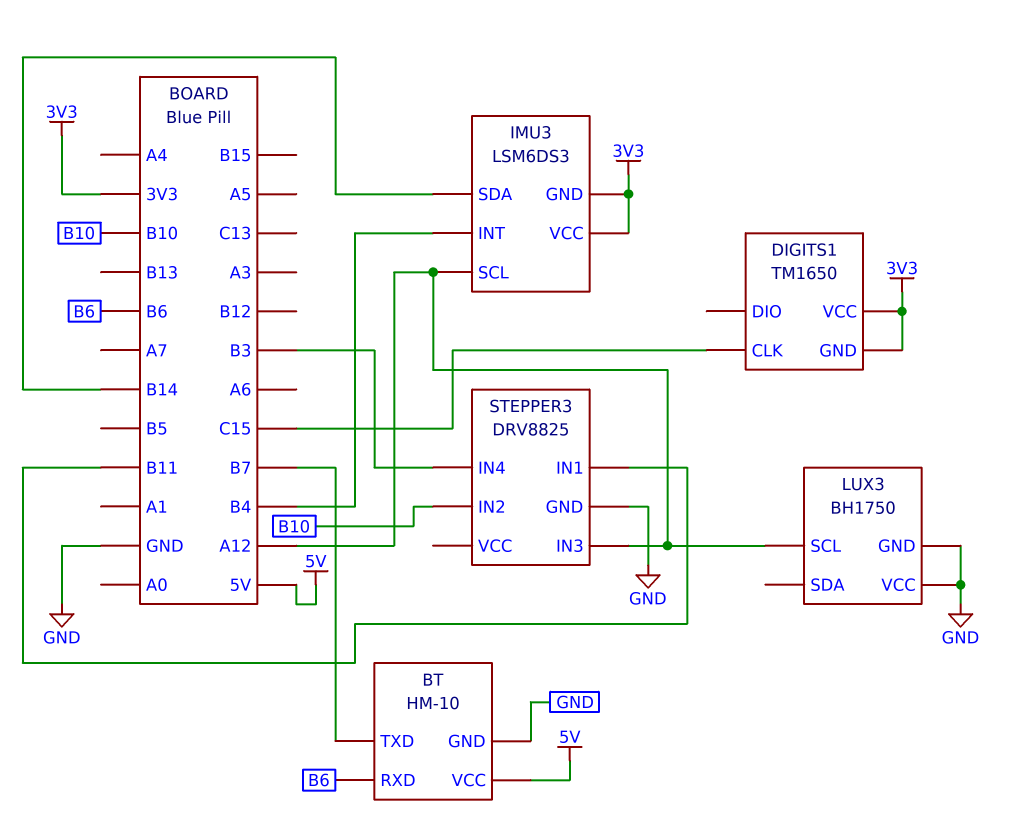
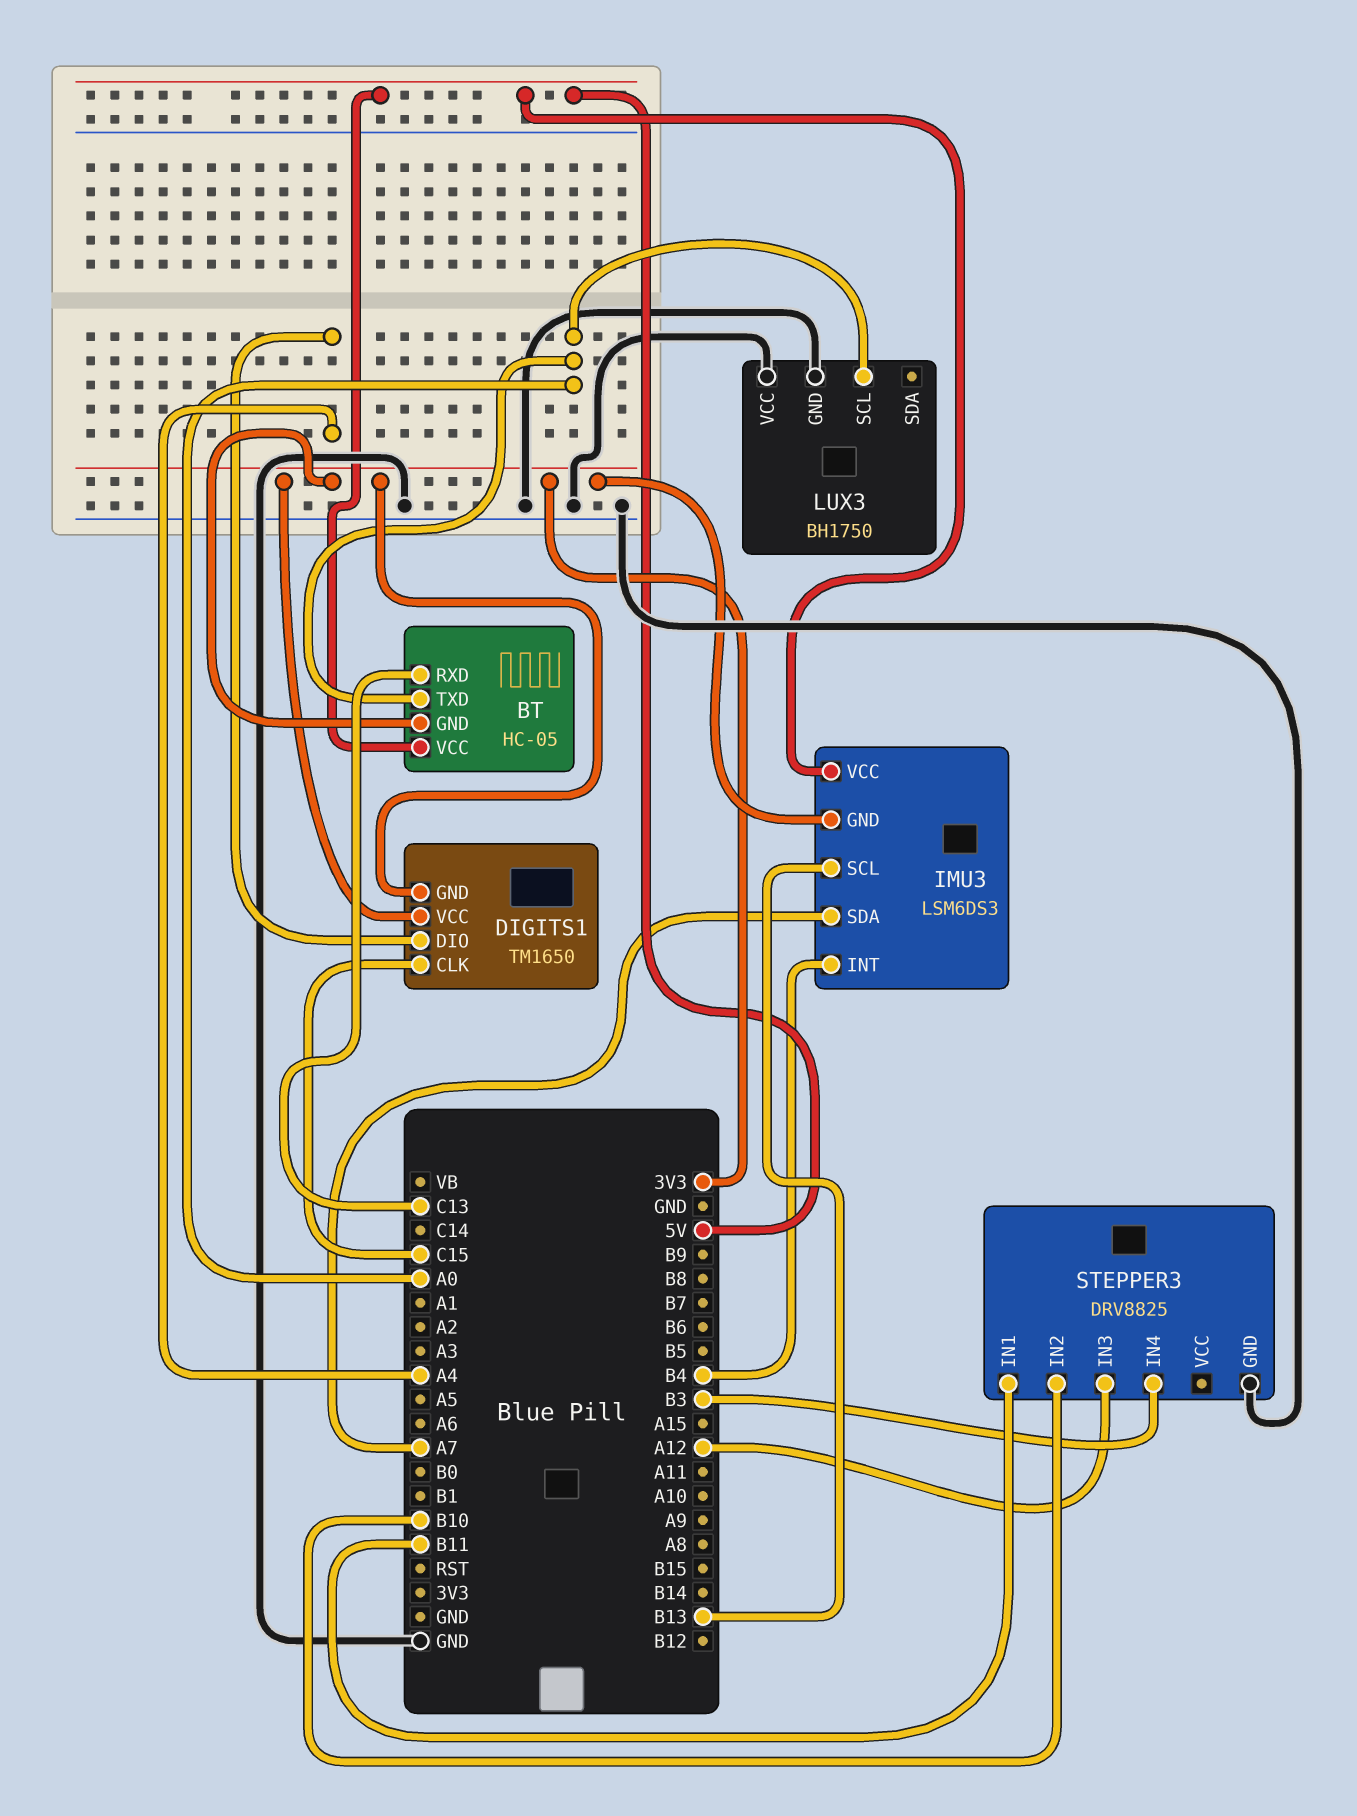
BT: HM-10 -> HC-05
BT pin GND: GND -> 3V3
BT pin RXD: B6 -> C13
BT pin TXD: B7 -> A0
DIGITS1 pin DIO: none -> A4
IMU3 pin SCL: A12 -> B13
IMU3 pin SDA: B14 -> A7
IMU3 pin VCC: 3V3 -> 5V
LUX3 pin SCL: A12 -> A0

